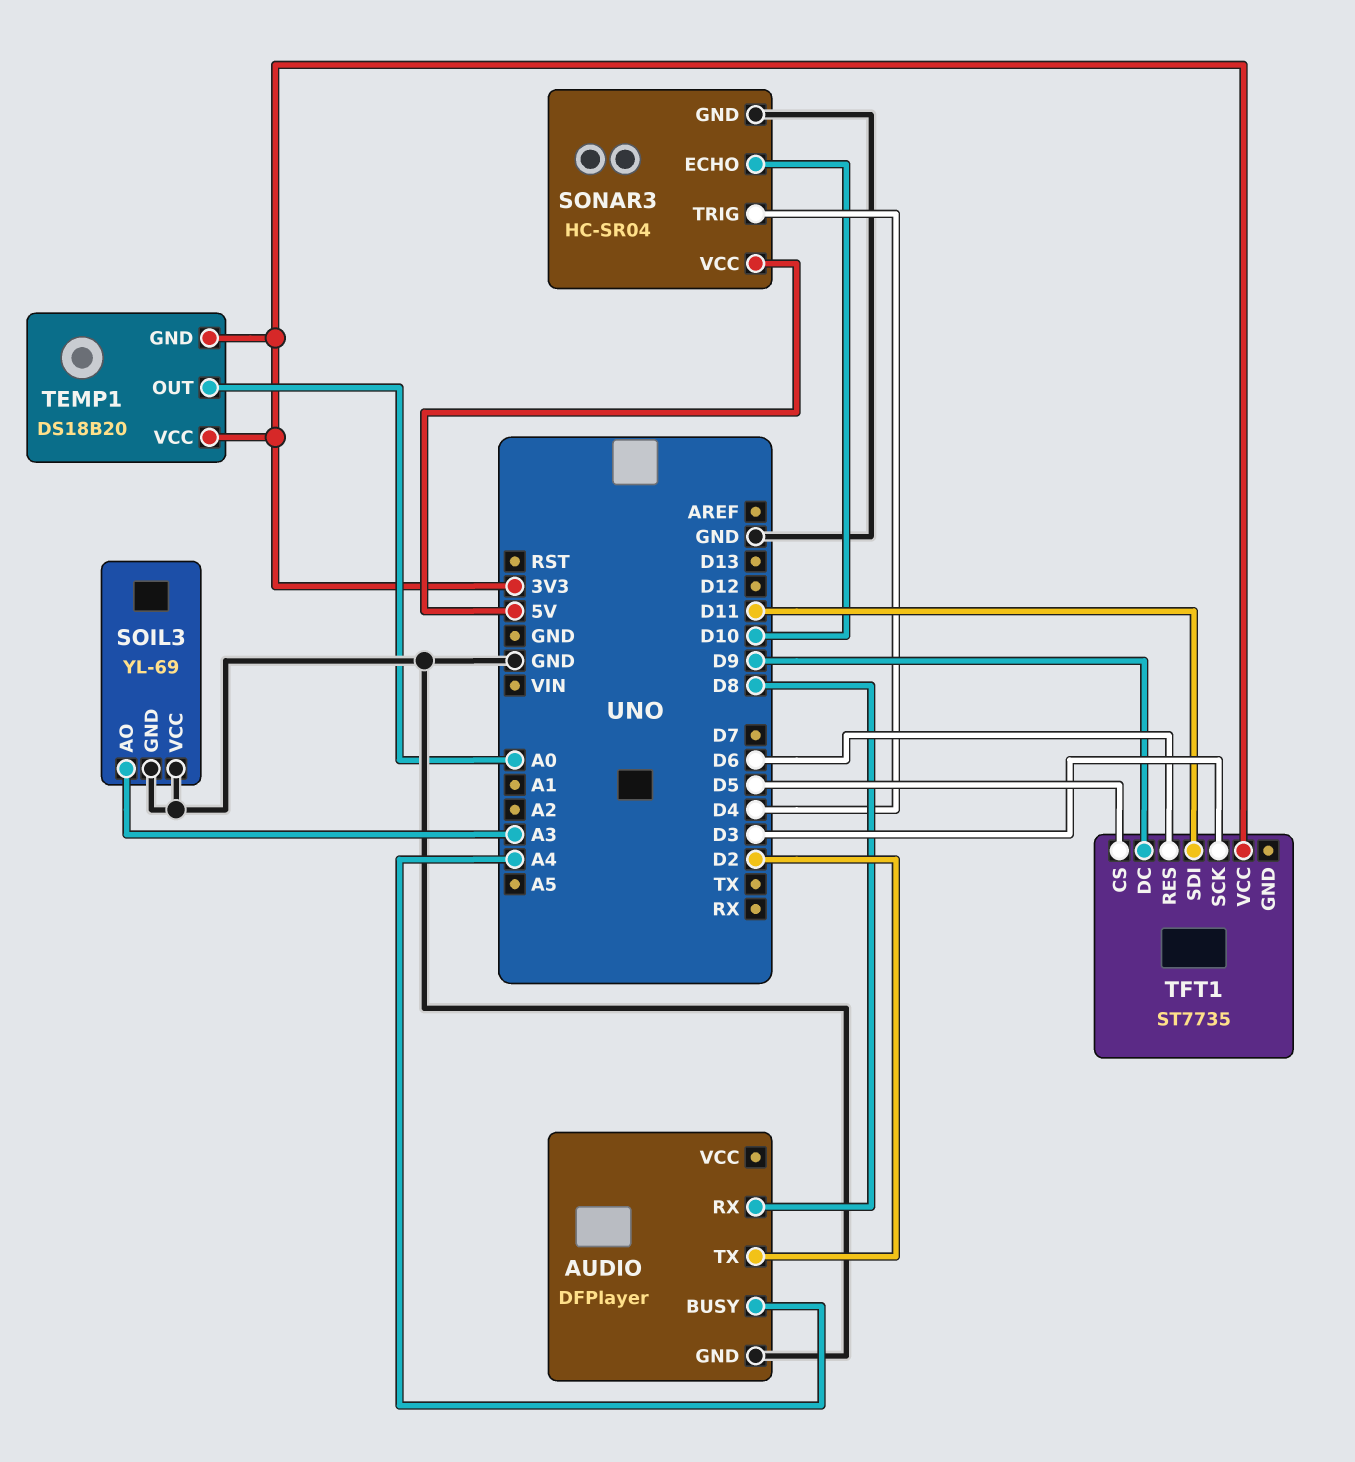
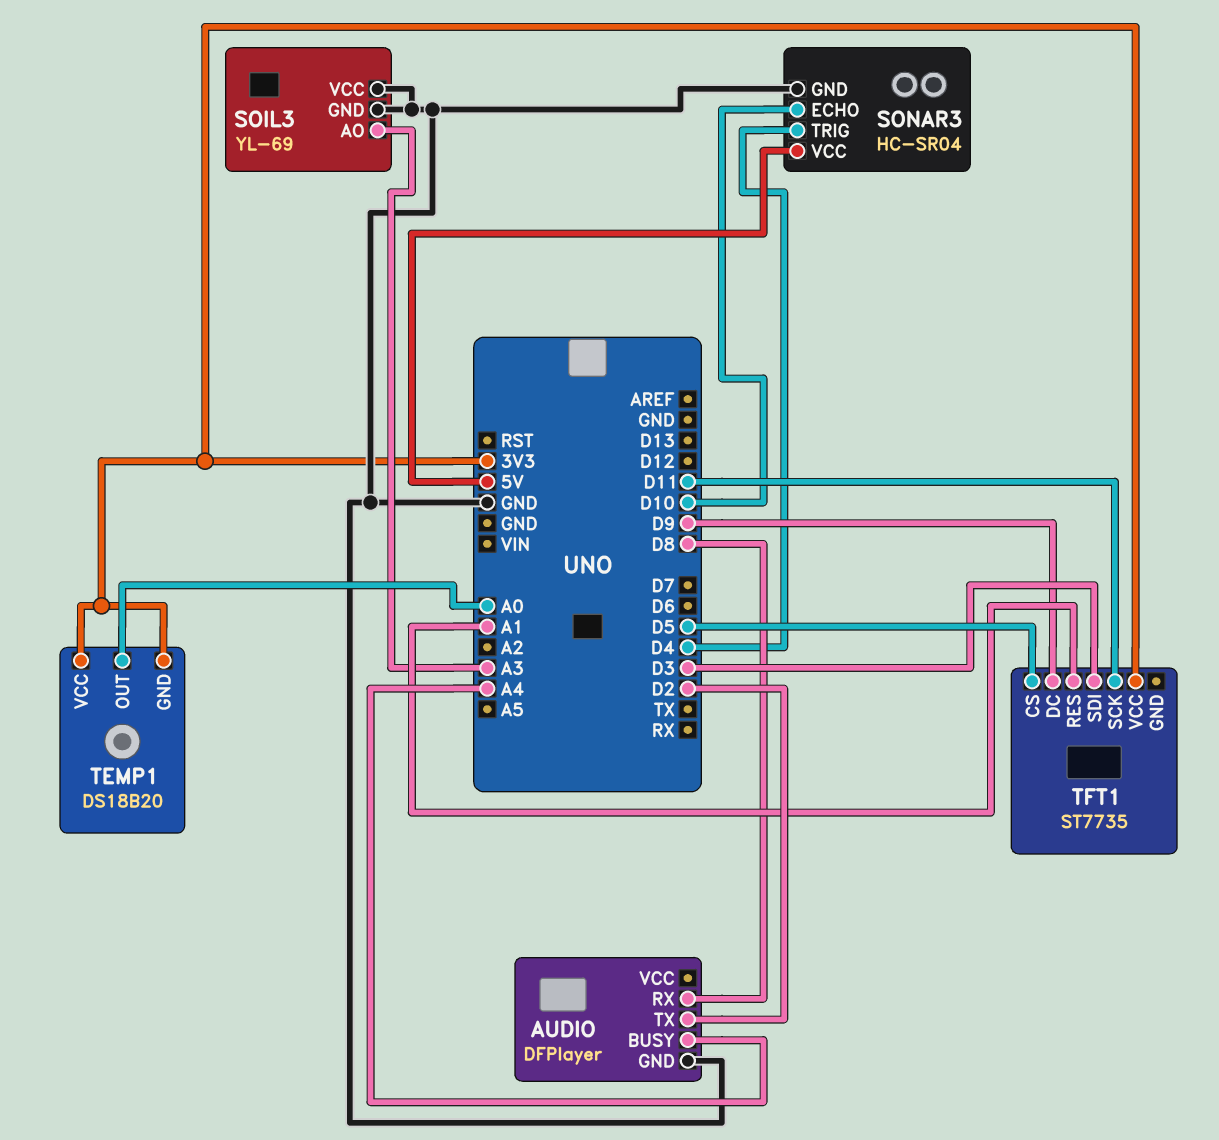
TFT1 pin RES: D6 -> A1
TFT1 pin SCK: D3 -> D11
TFT1 pin SDI: D11 -> D3

